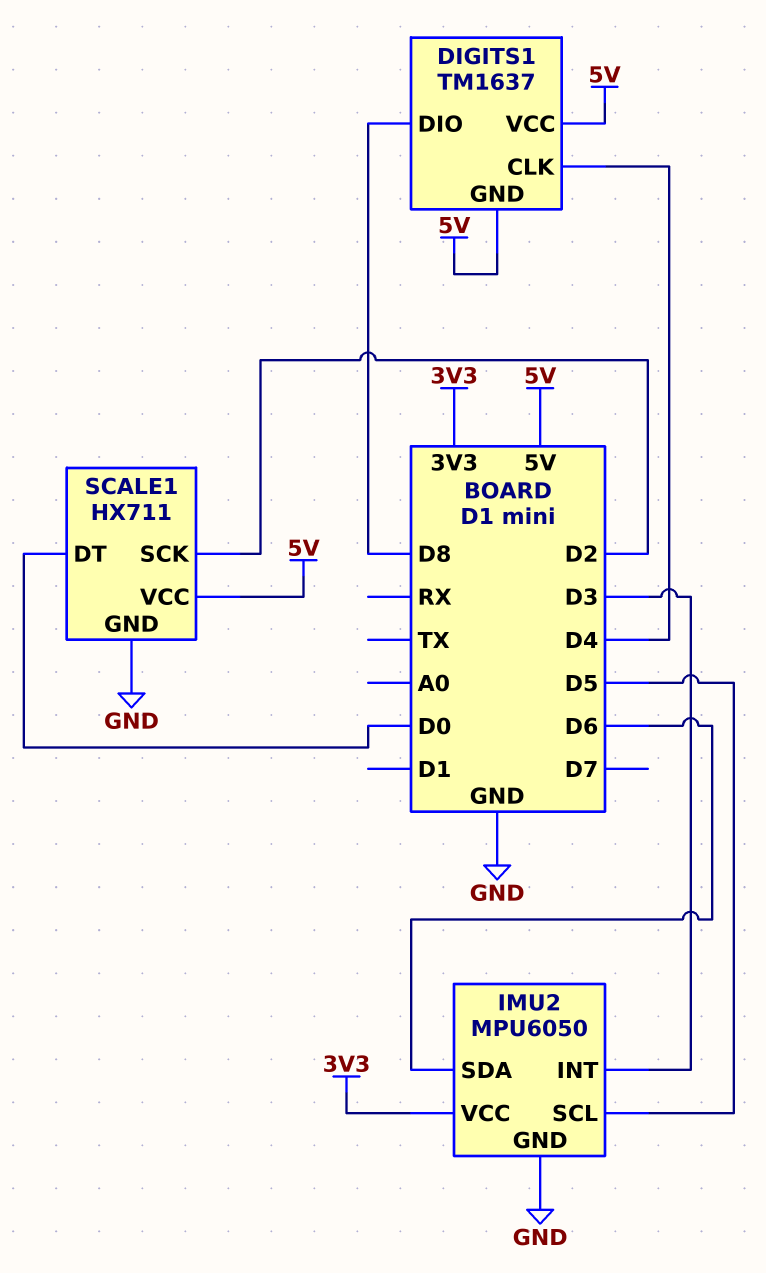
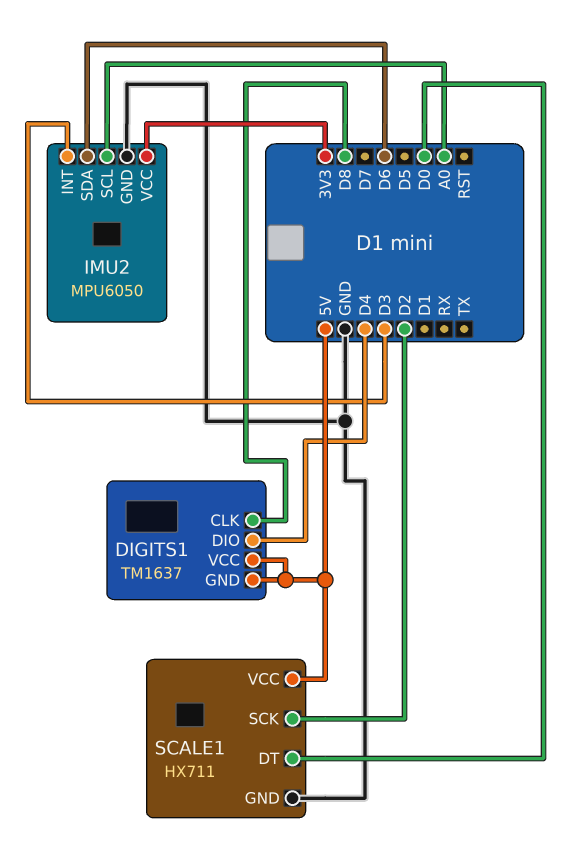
DIGITS1 pin CLK: D4 -> D8
DIGITS1 pin DIO: D8 -> D4
IMU2 pin SCL: D5 -> A0

